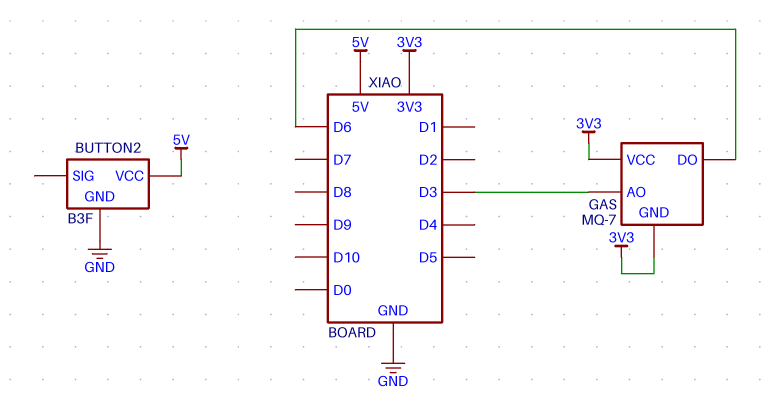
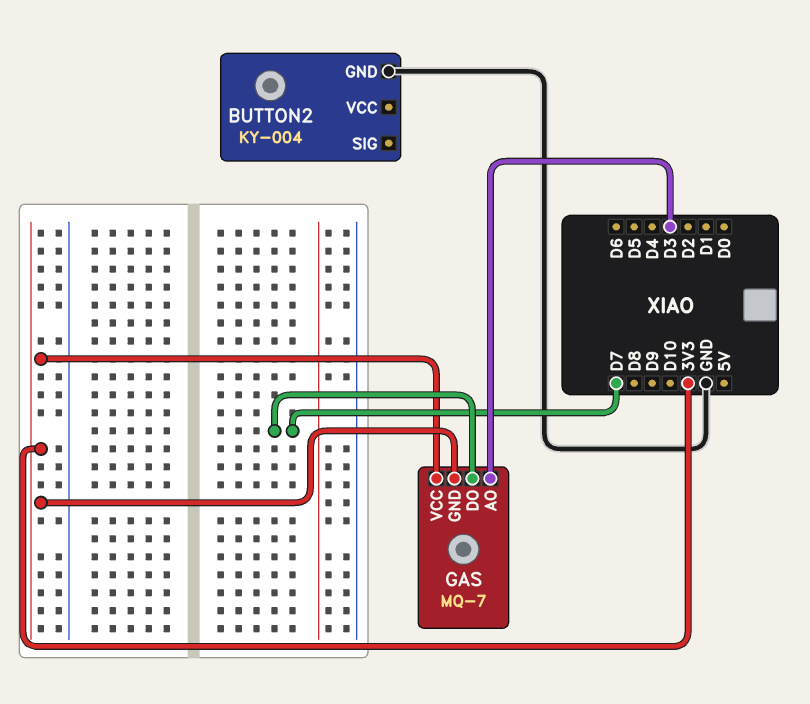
BUTTON2: B3F -> KY-004
BUTTON2 pin VCC: 5V -> none
GAS pin DO: D6 -> D7

